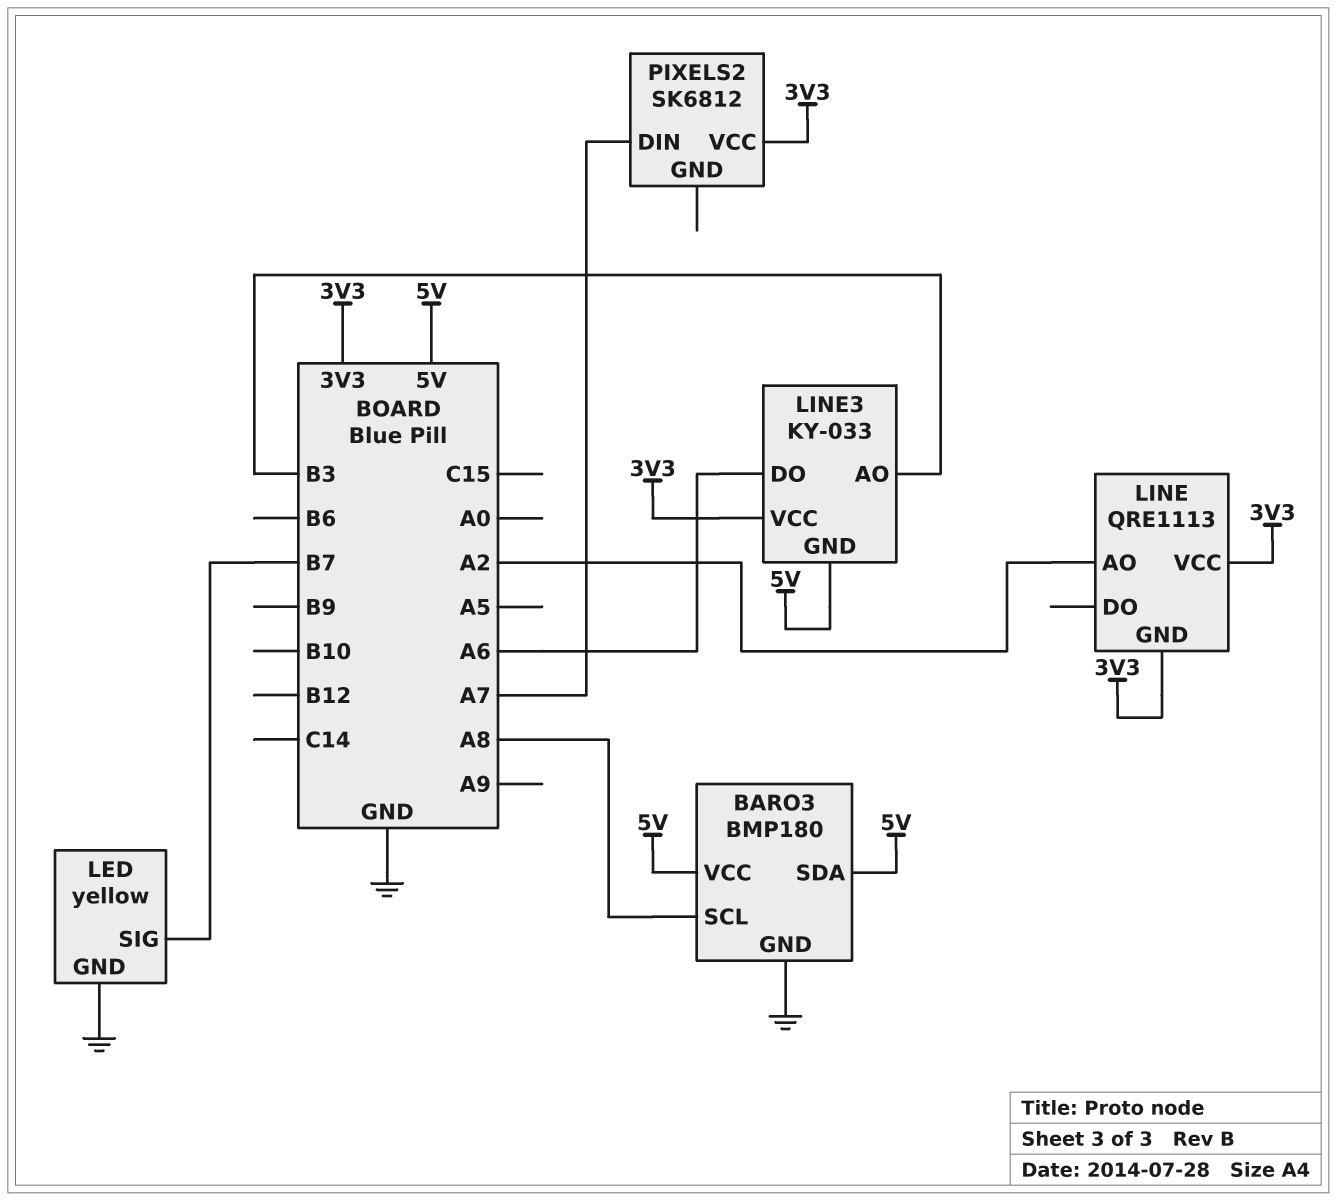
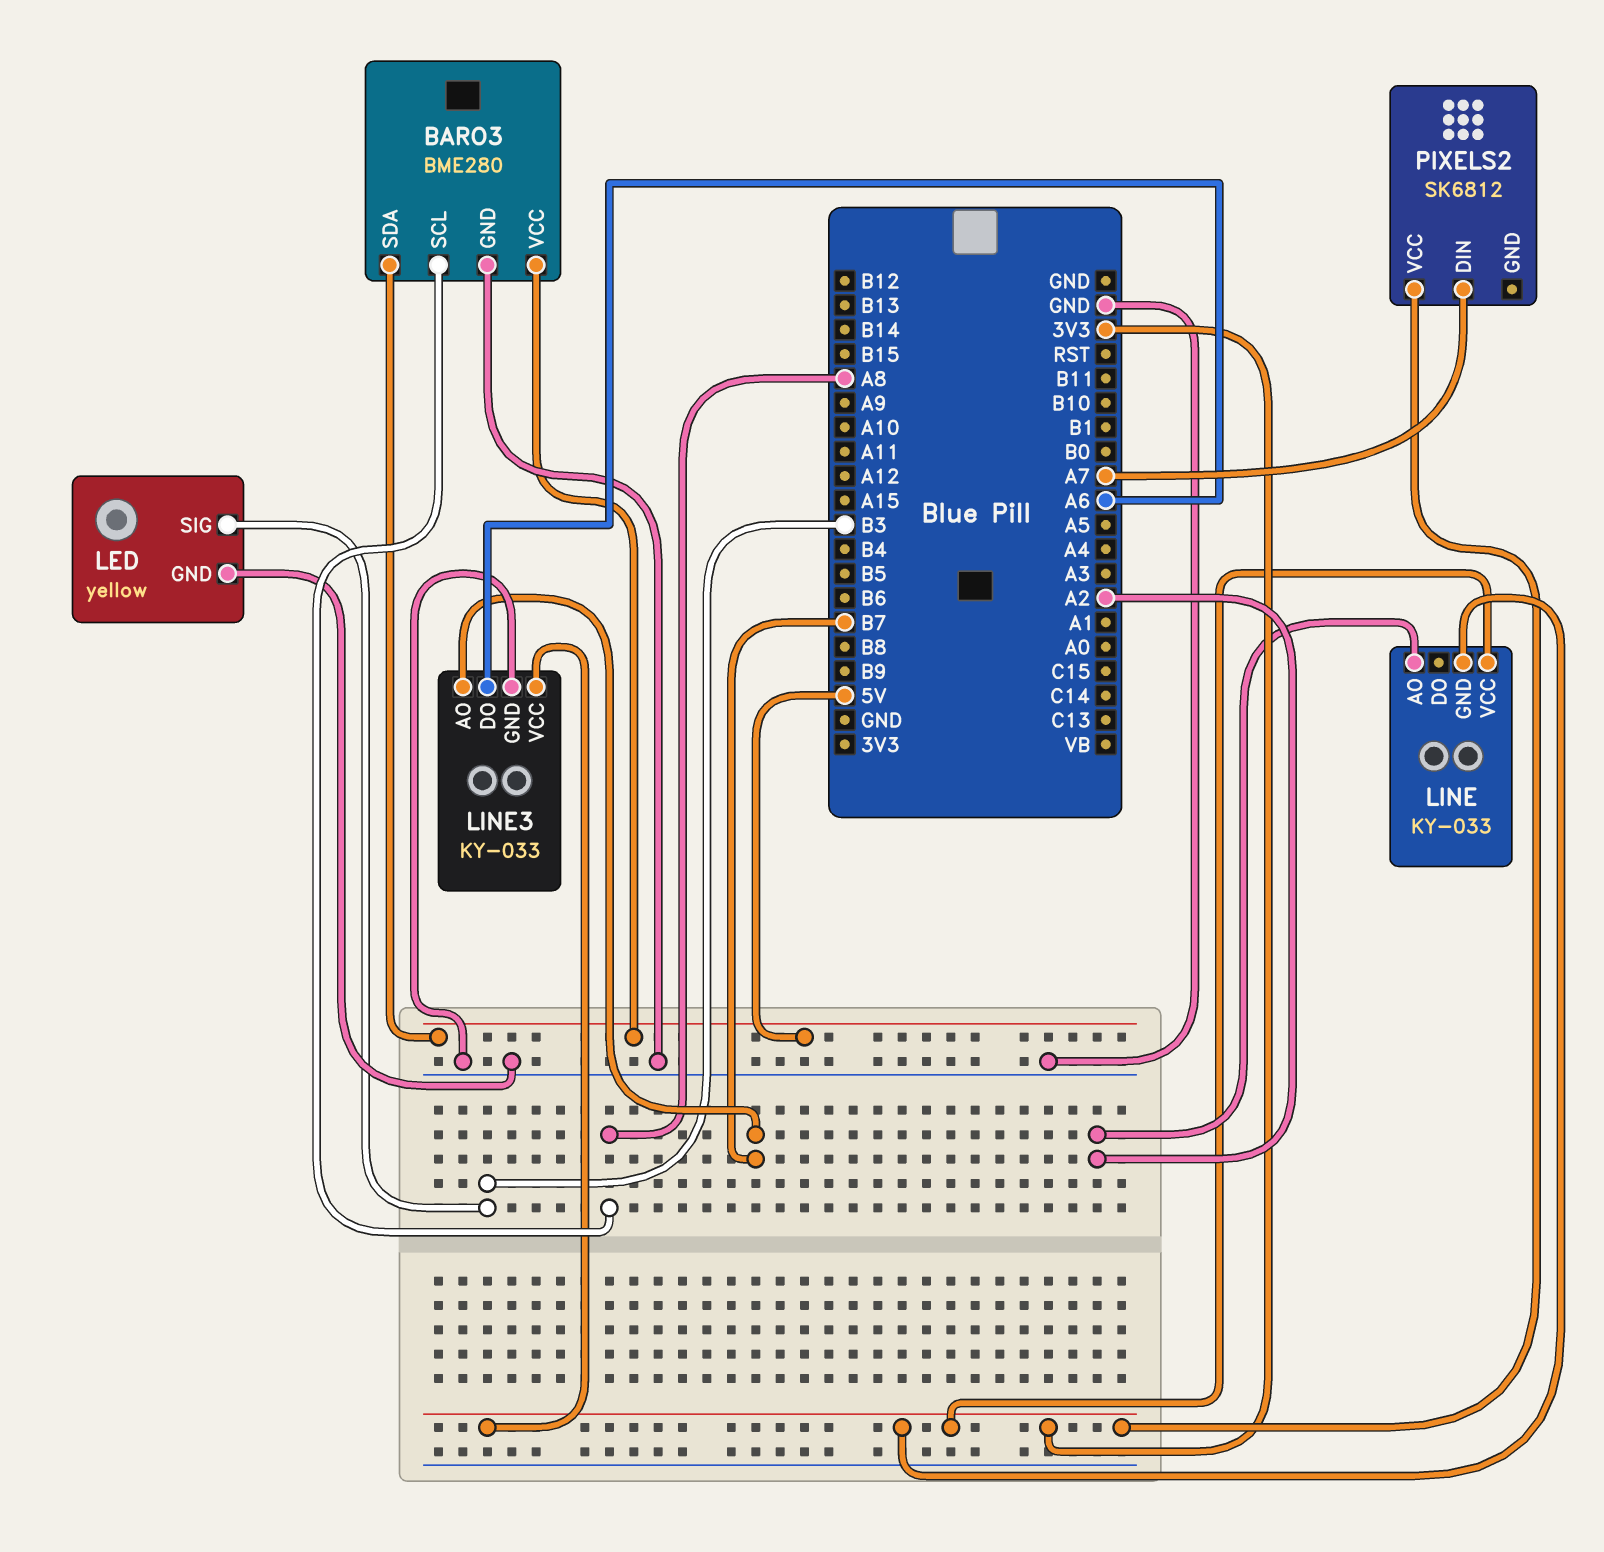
BARO3: BMP180 -> BME280
LED pin SIG: B7 -> B3
LINE: QRE1113 -> KY-033
LINE3 pin AO: B3 -> B7
LINE3 pin GND: 5V -> GND

